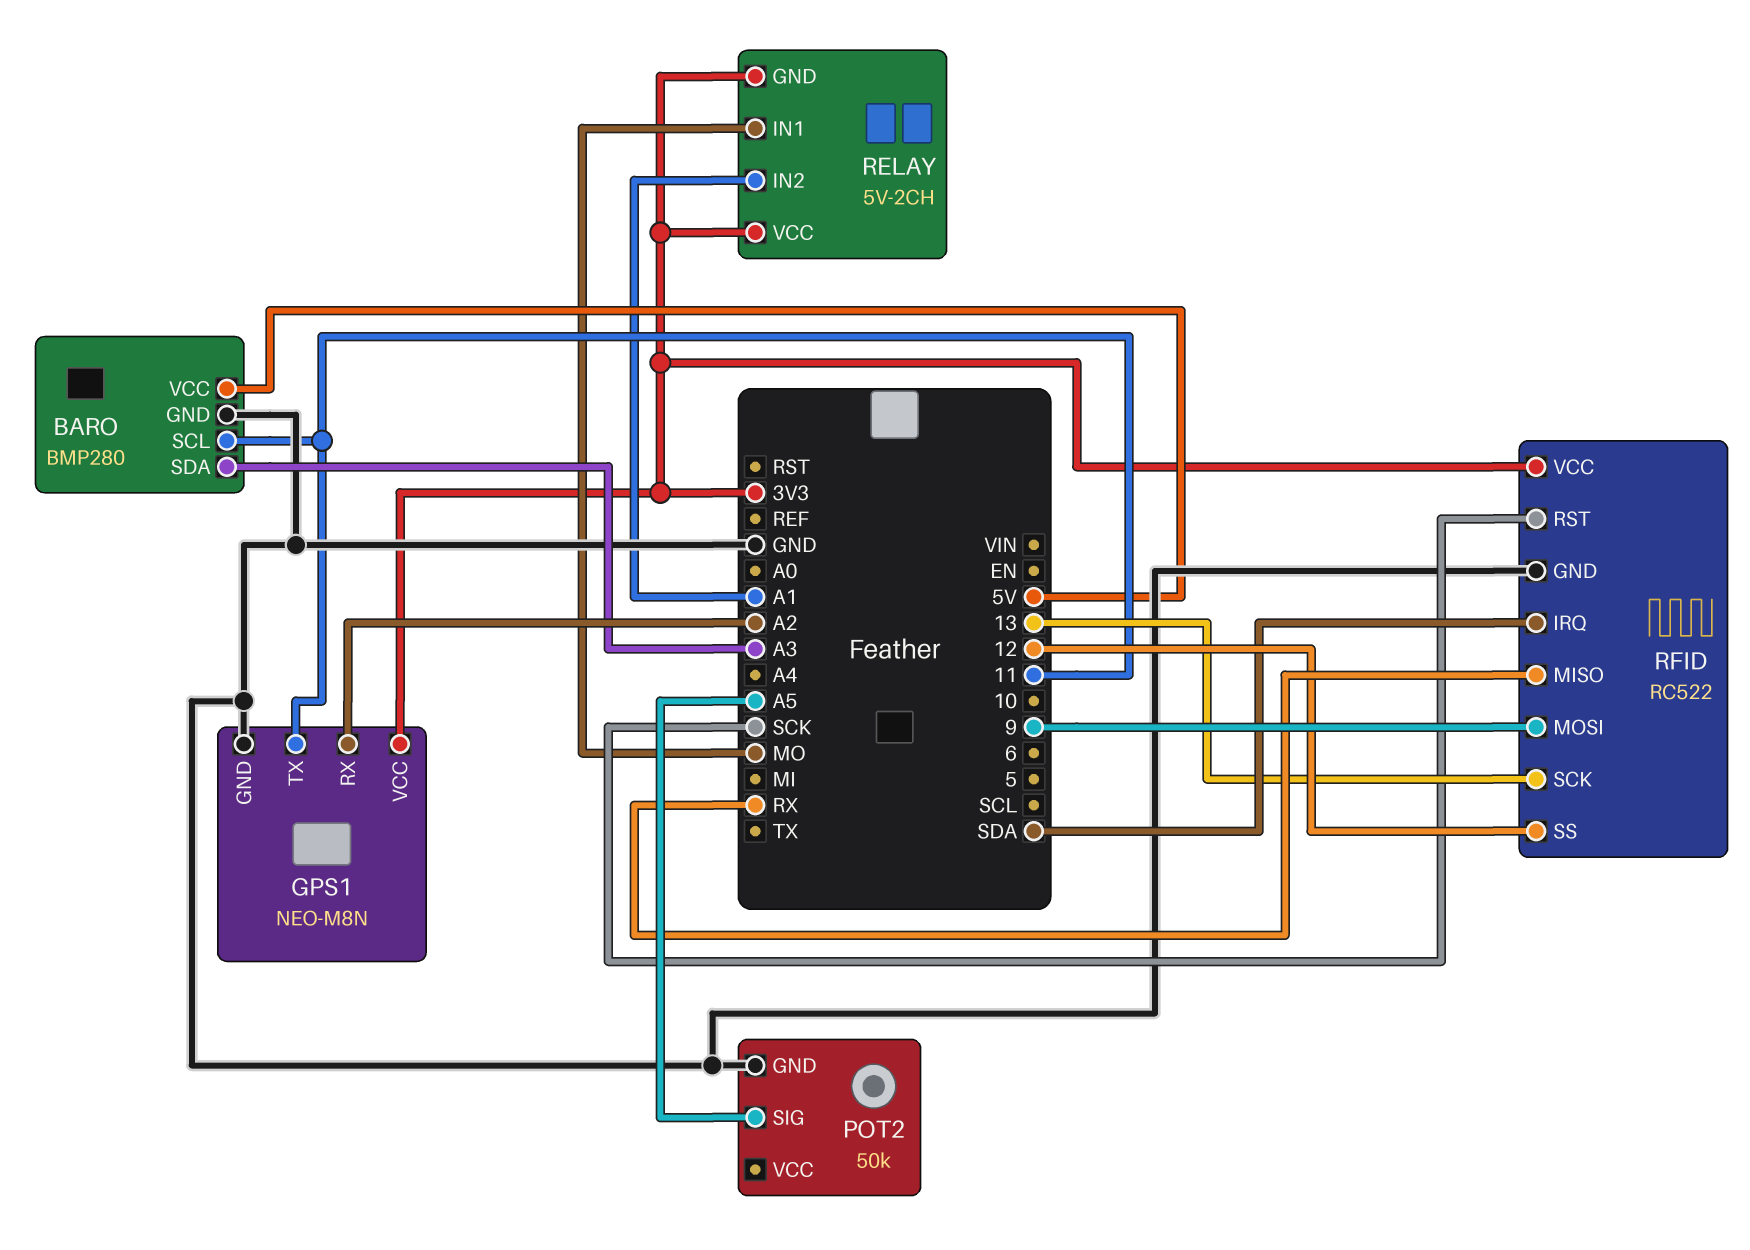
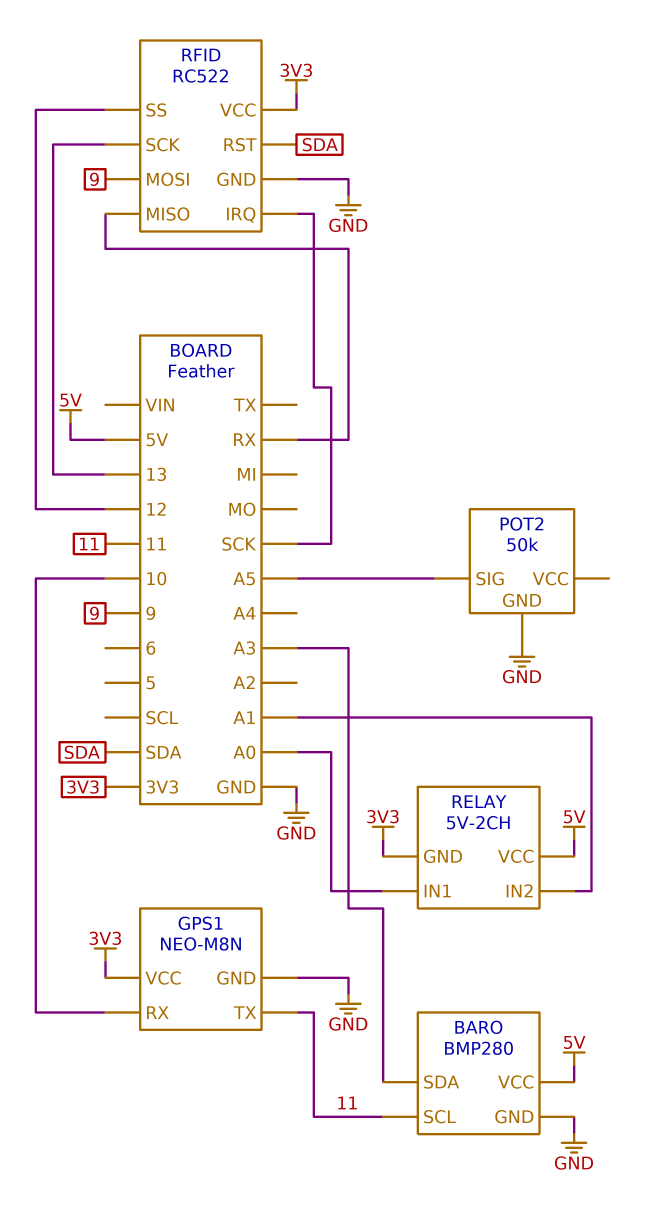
GPS1 pin RX: A2 -> 10
RELAY pin IN1: MO -> A0
RELAY pin VCC: 3V3 -> 5V
RFID pin IRQ: SDA -> SCK
RFID pin RST: SCK -> SDA

